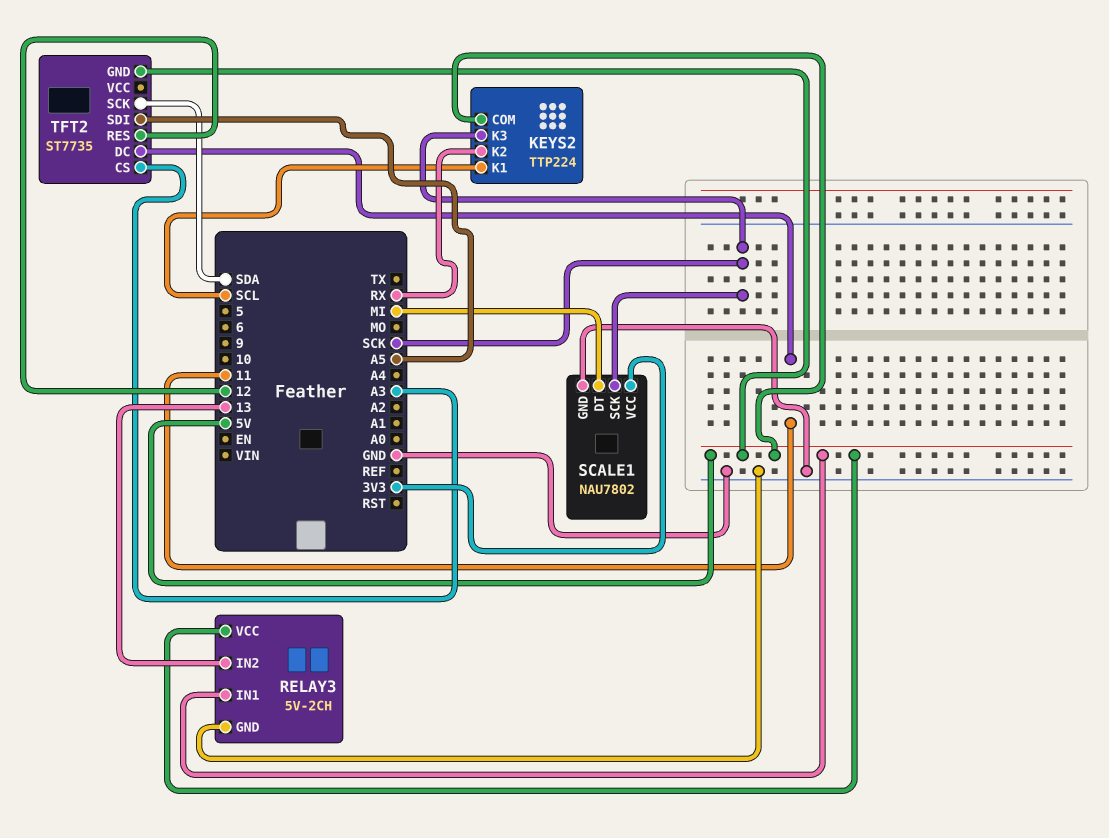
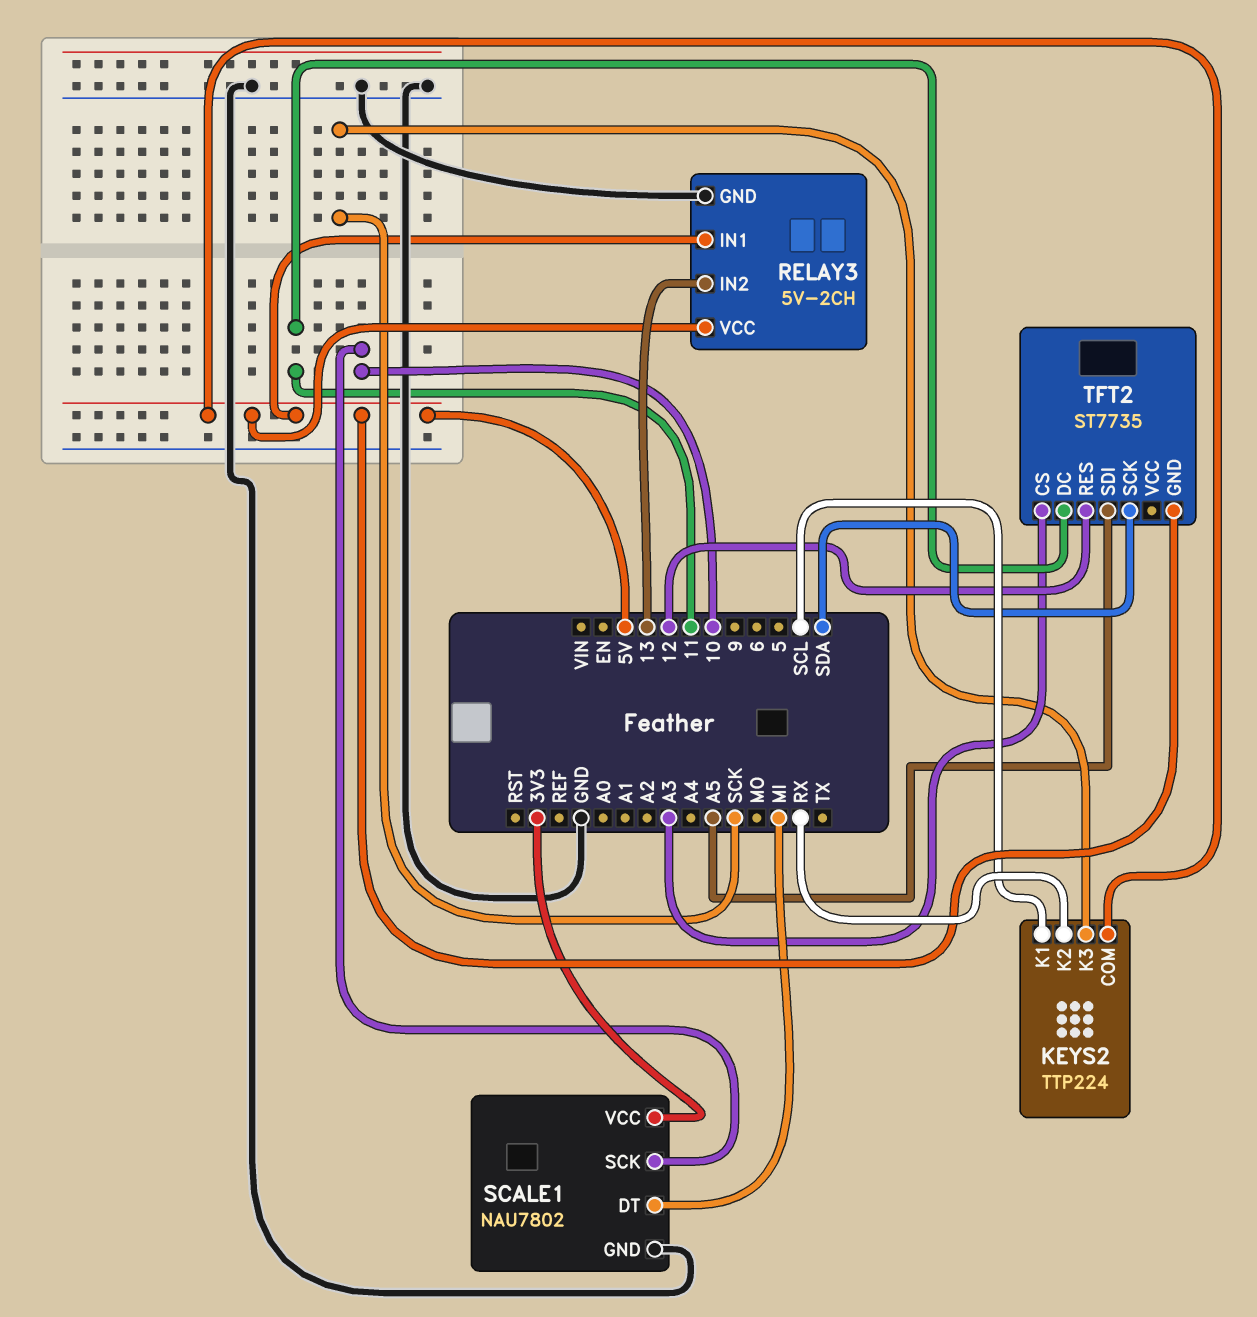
SCALE1 pin SCK: SCK -> 10

